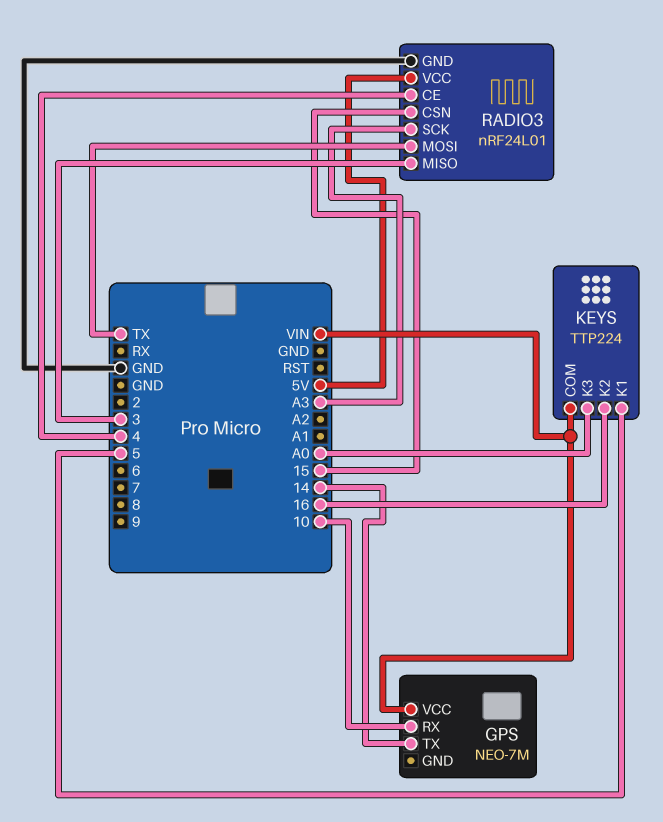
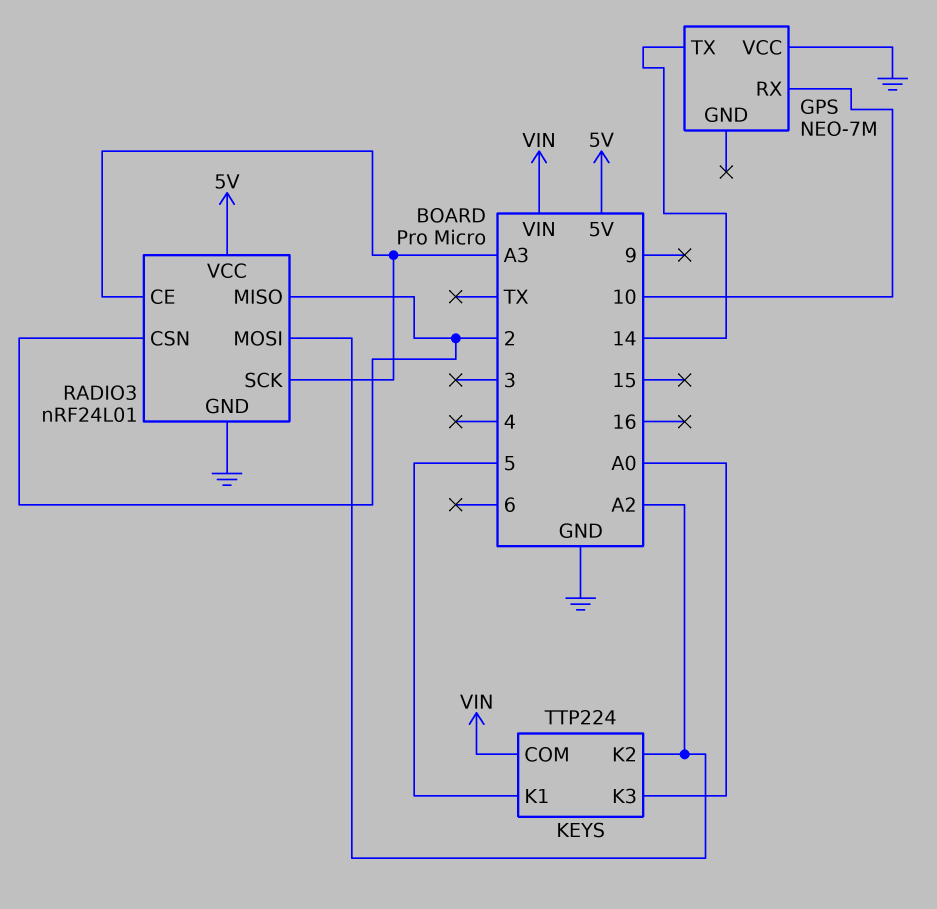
GPS pin VCC: VIN -> GND
KEYS pin K2: 16 -> A2
RADIO3 pin CE: 4 -> A3
RADIO3 pin CSN: 15 -> 2
RADIO3 pin MISO: 3 -> 2
RADIO3 pin MOSI: TX -> A2

